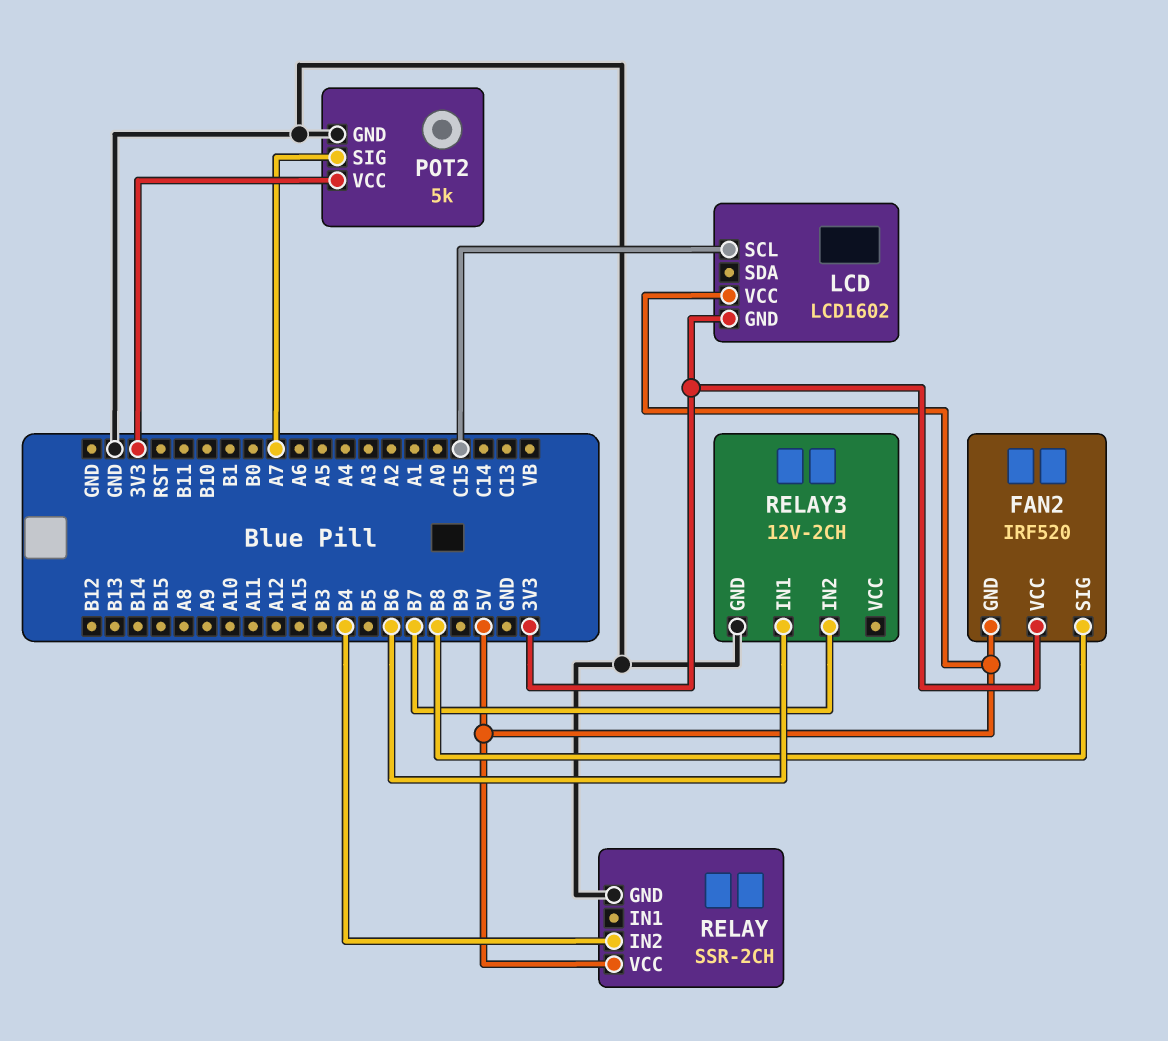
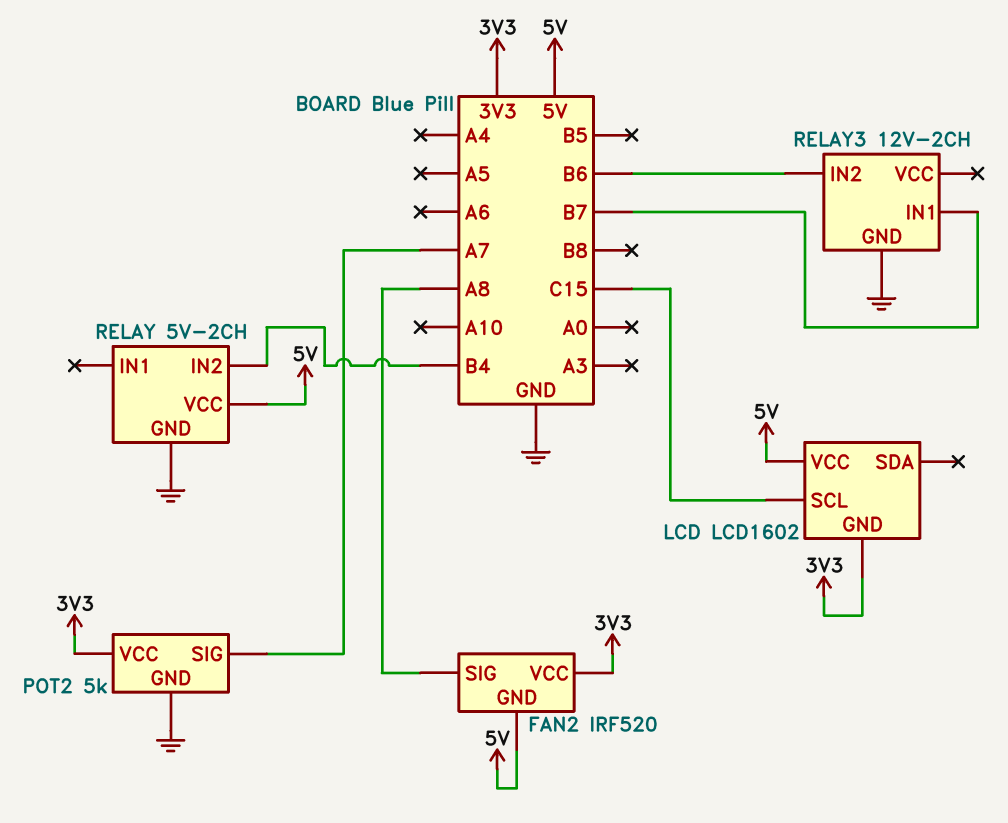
FAN2 pin SIG: B8 -> A8
RELAY: SSR-2CH -> 5V-2CH
RELAY3 pin IN1: B6 -> B7
RELAY3 pin IN2: B7 -> B6

